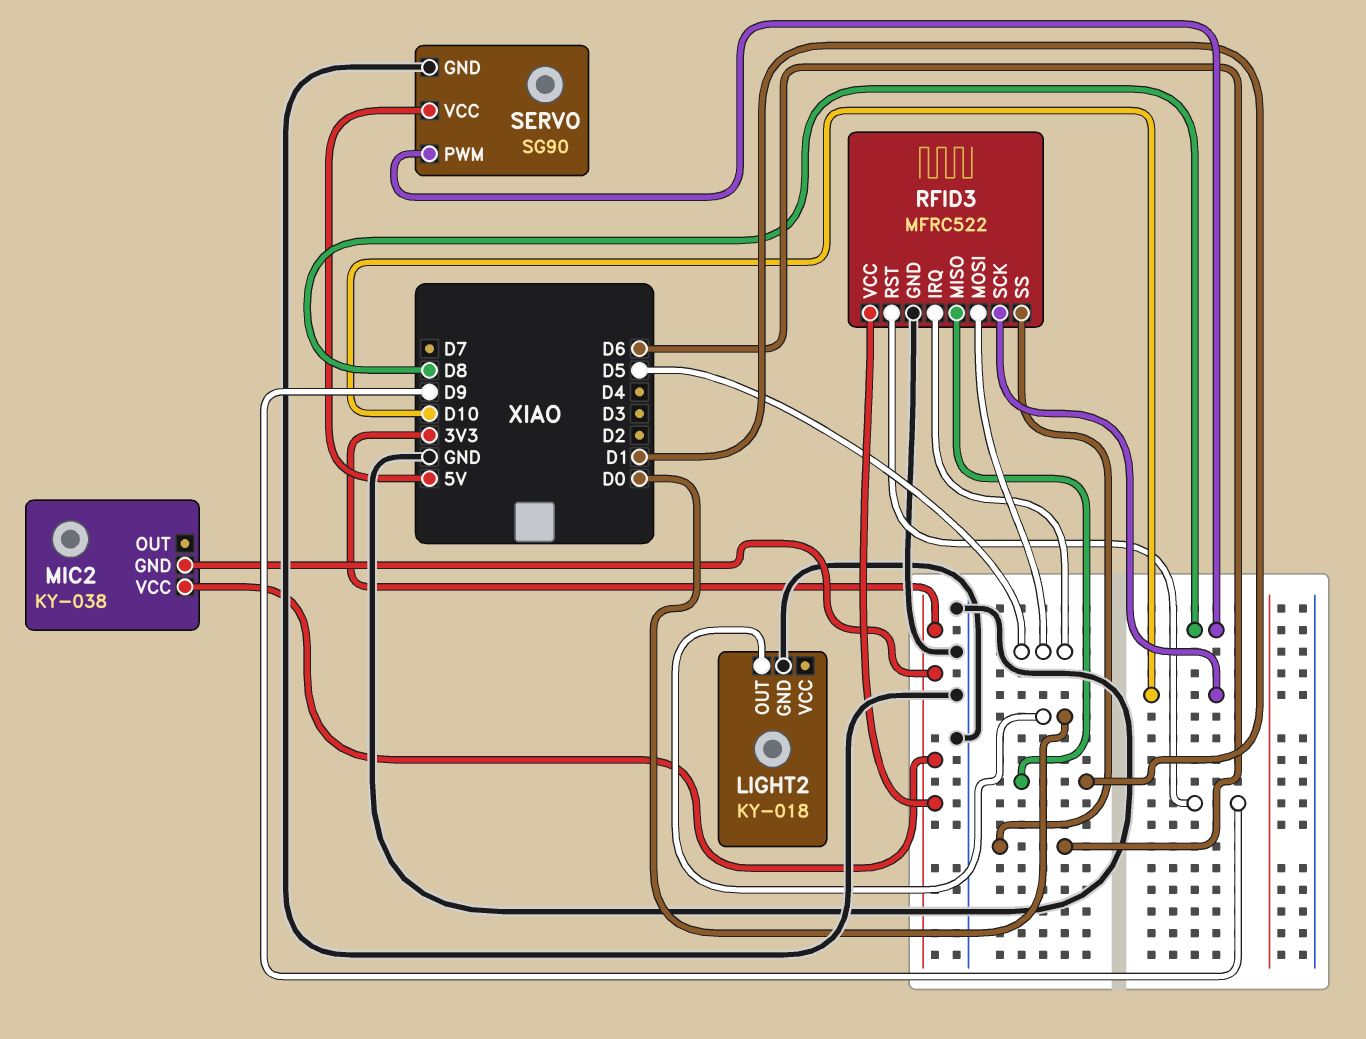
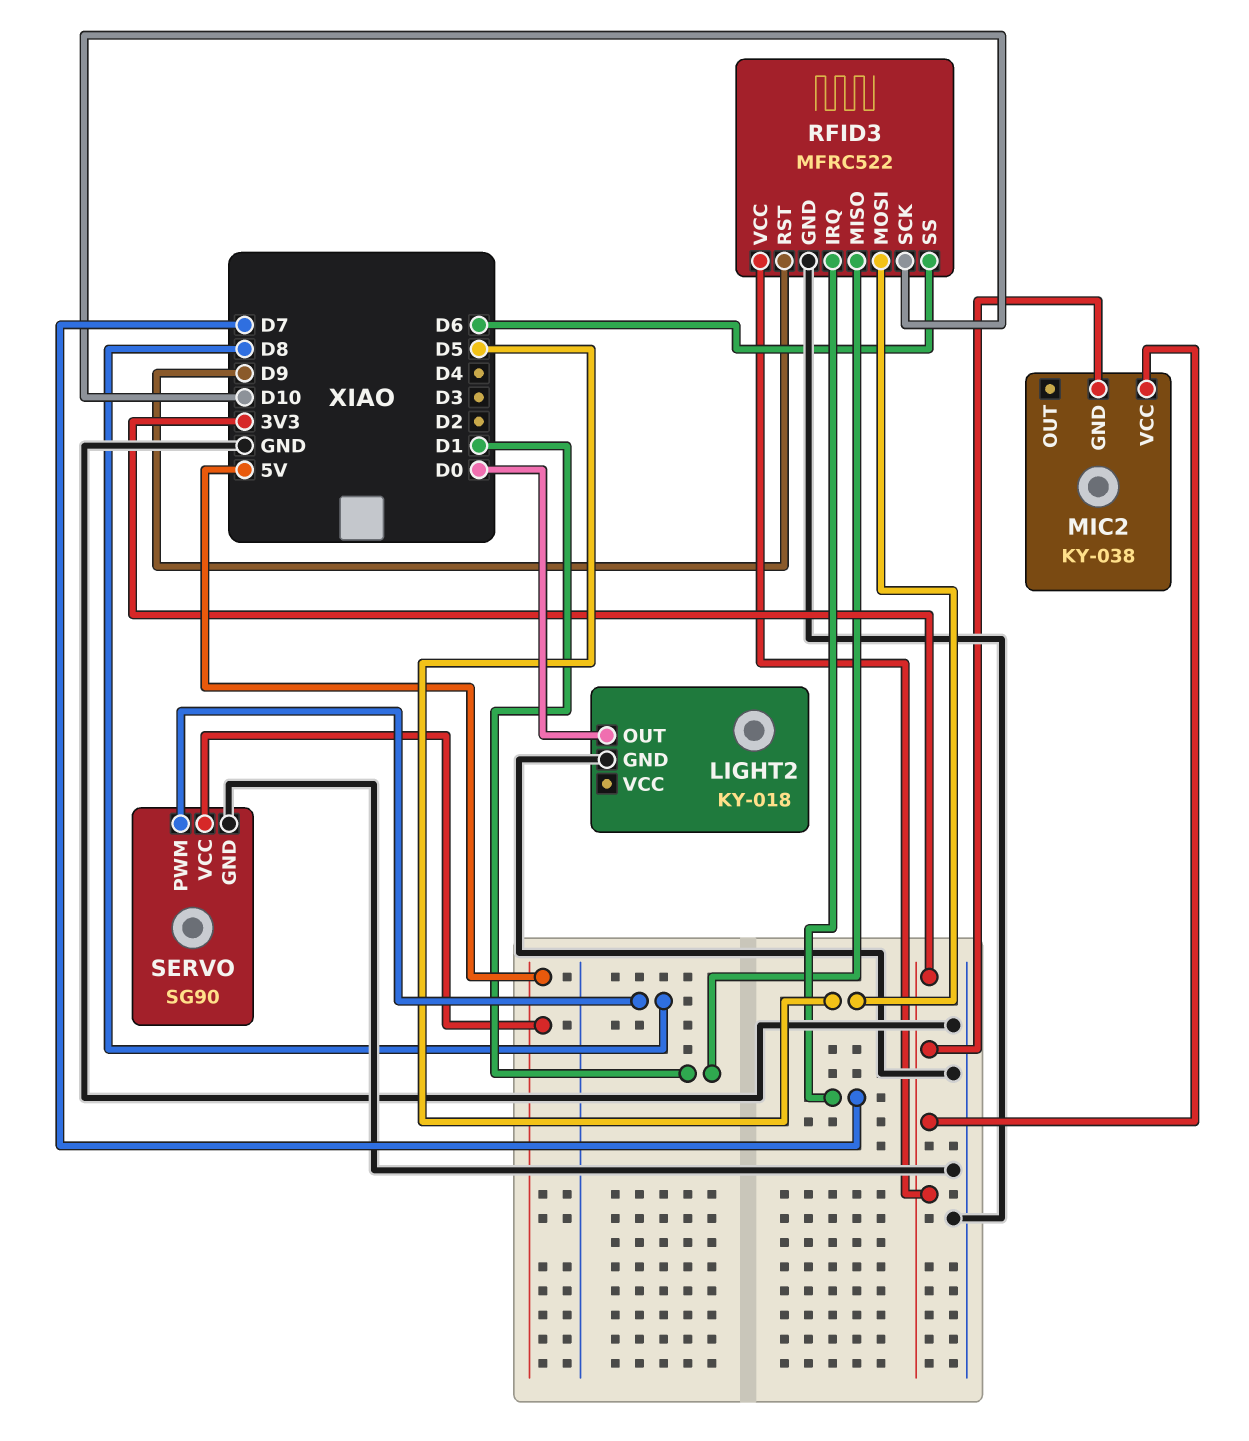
RFID3 pin IRQ: D5 -> D7

